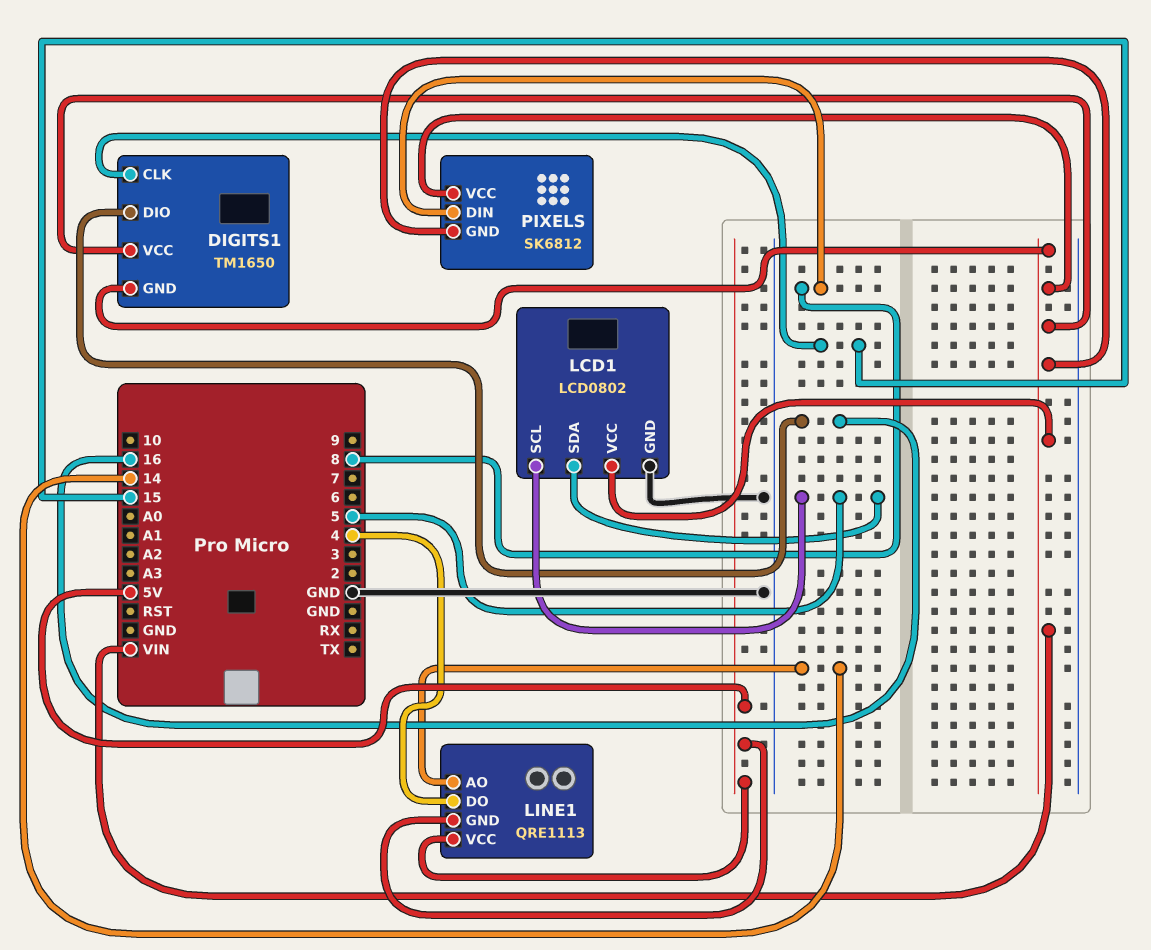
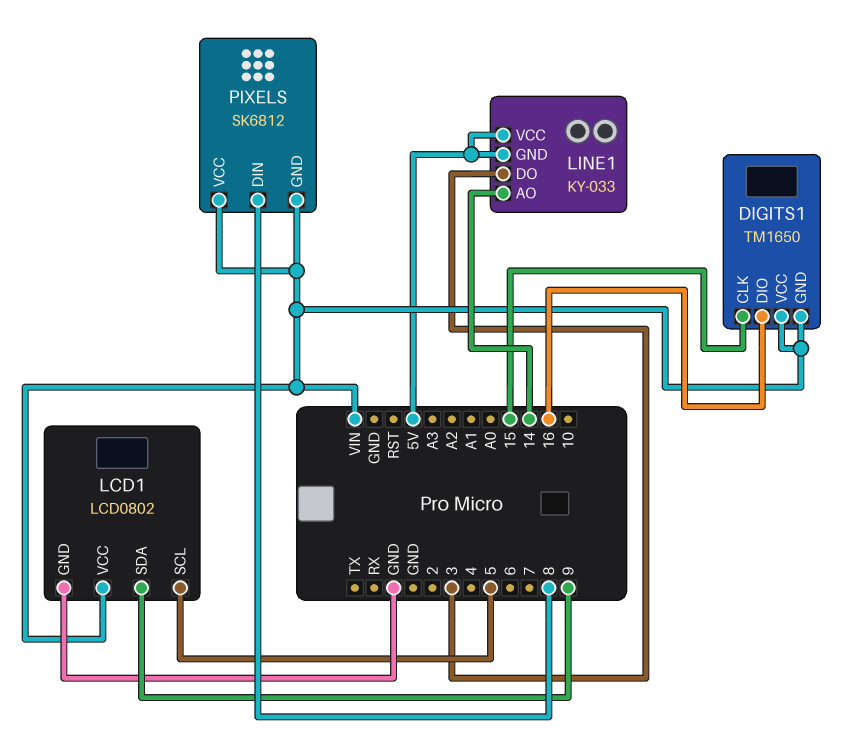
LCD1 pin SDA: 5 -> 9
LINE1: QRE1113 -> KY-033
LINE1 pin DO: 4 -> 3

